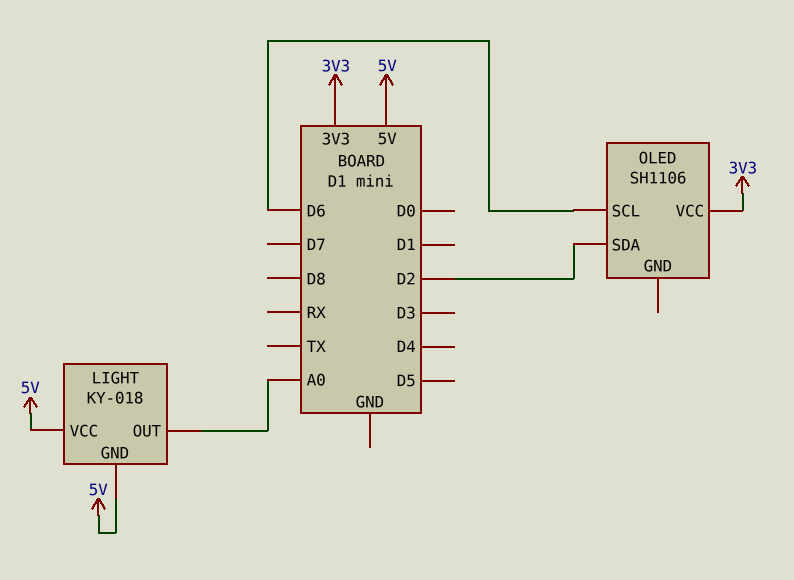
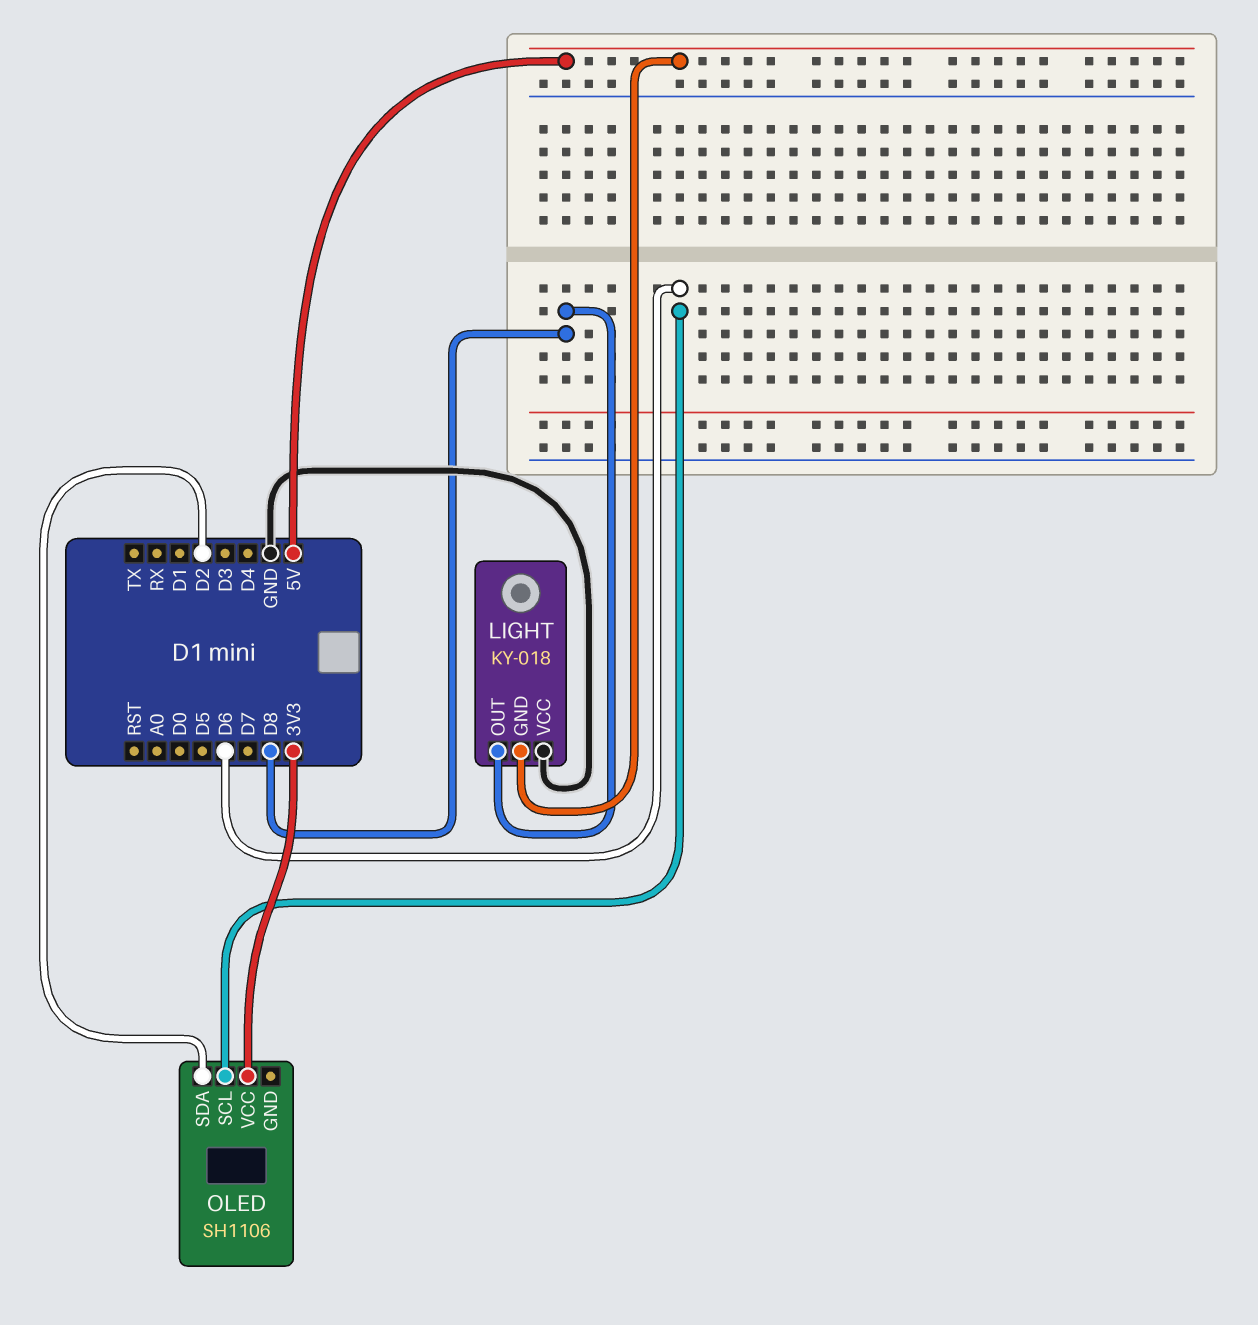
LIGHT pin OUT: A0 -> D8
LIGHT pin VCC: 5V -> GND

